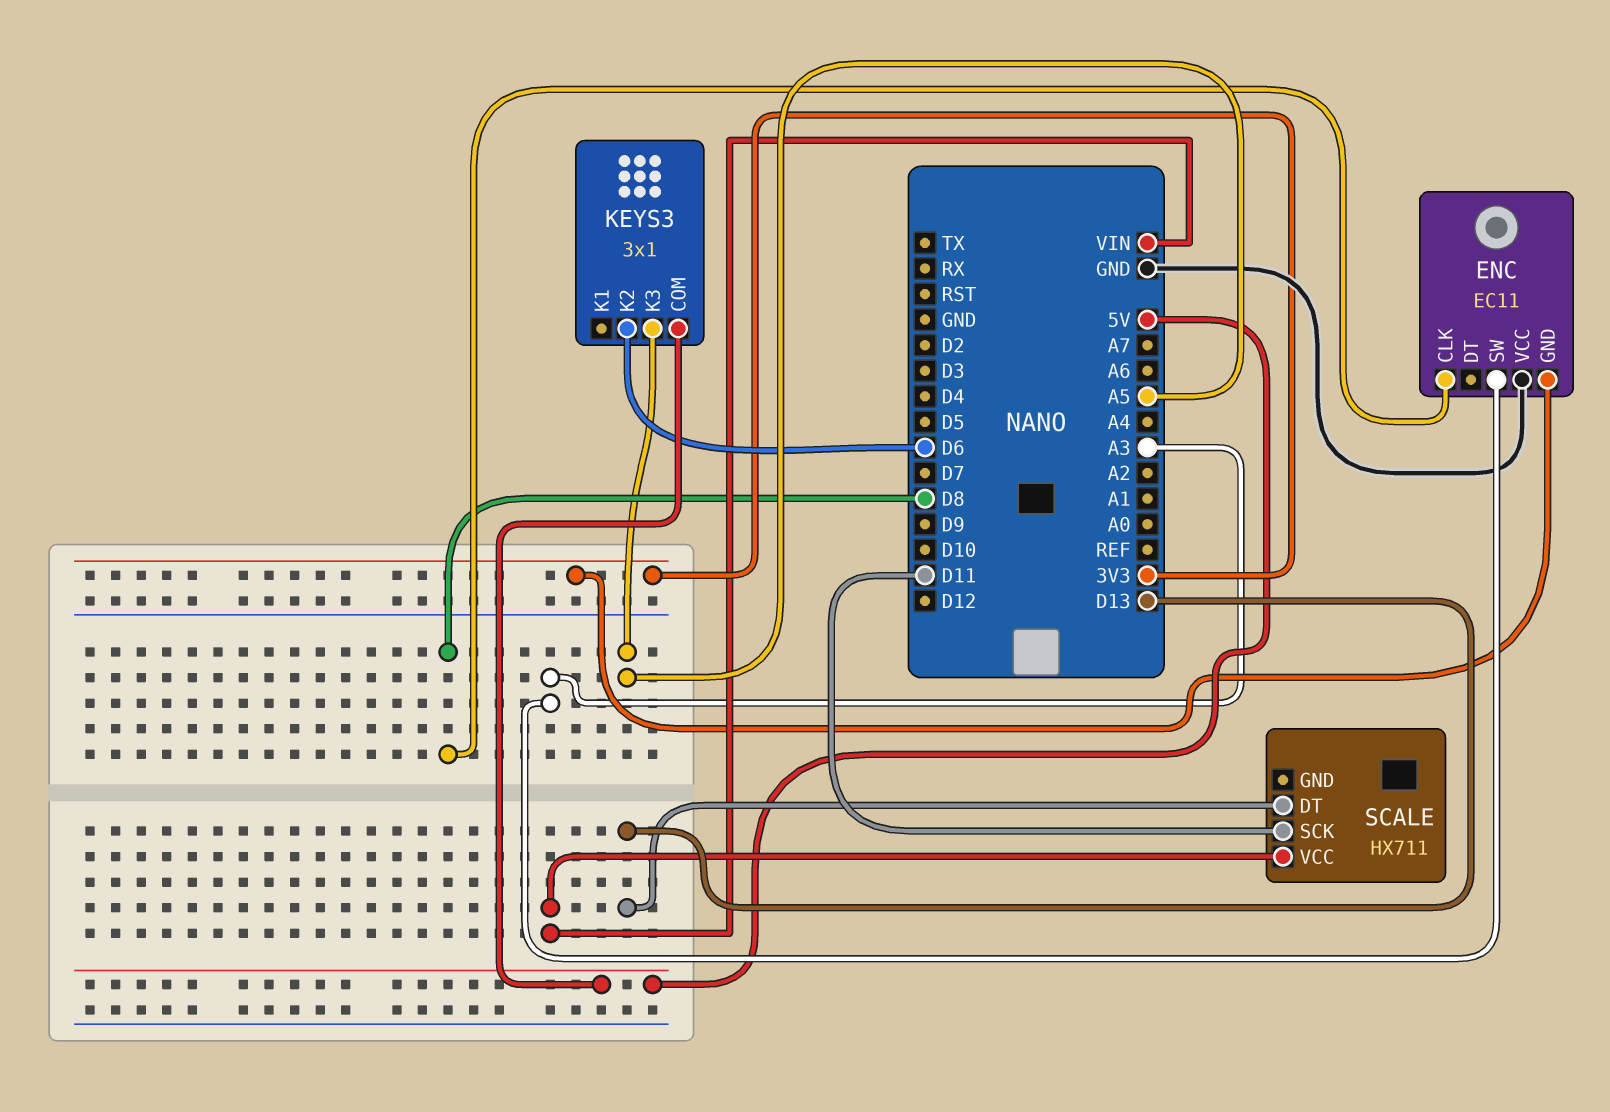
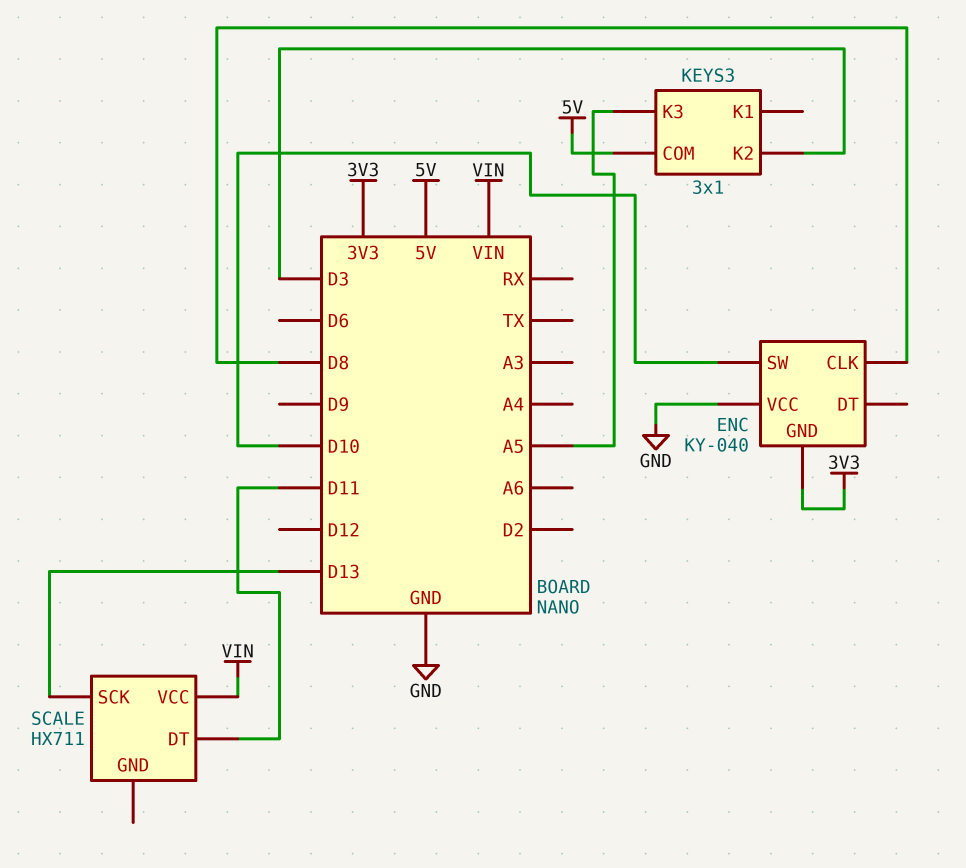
ENC: EC11 -> KY-040
ENC pin SW: A3 -> D10
KEYS3 pin K2: D6 -> D3
SCALE pin DT: D13 -> D11
SCALE pin SCK: D11 -> D13

